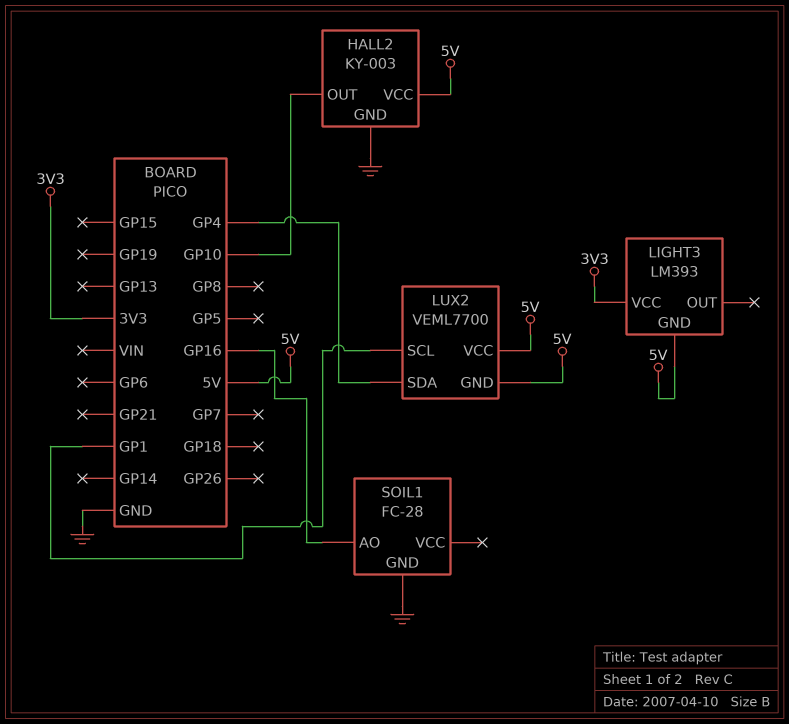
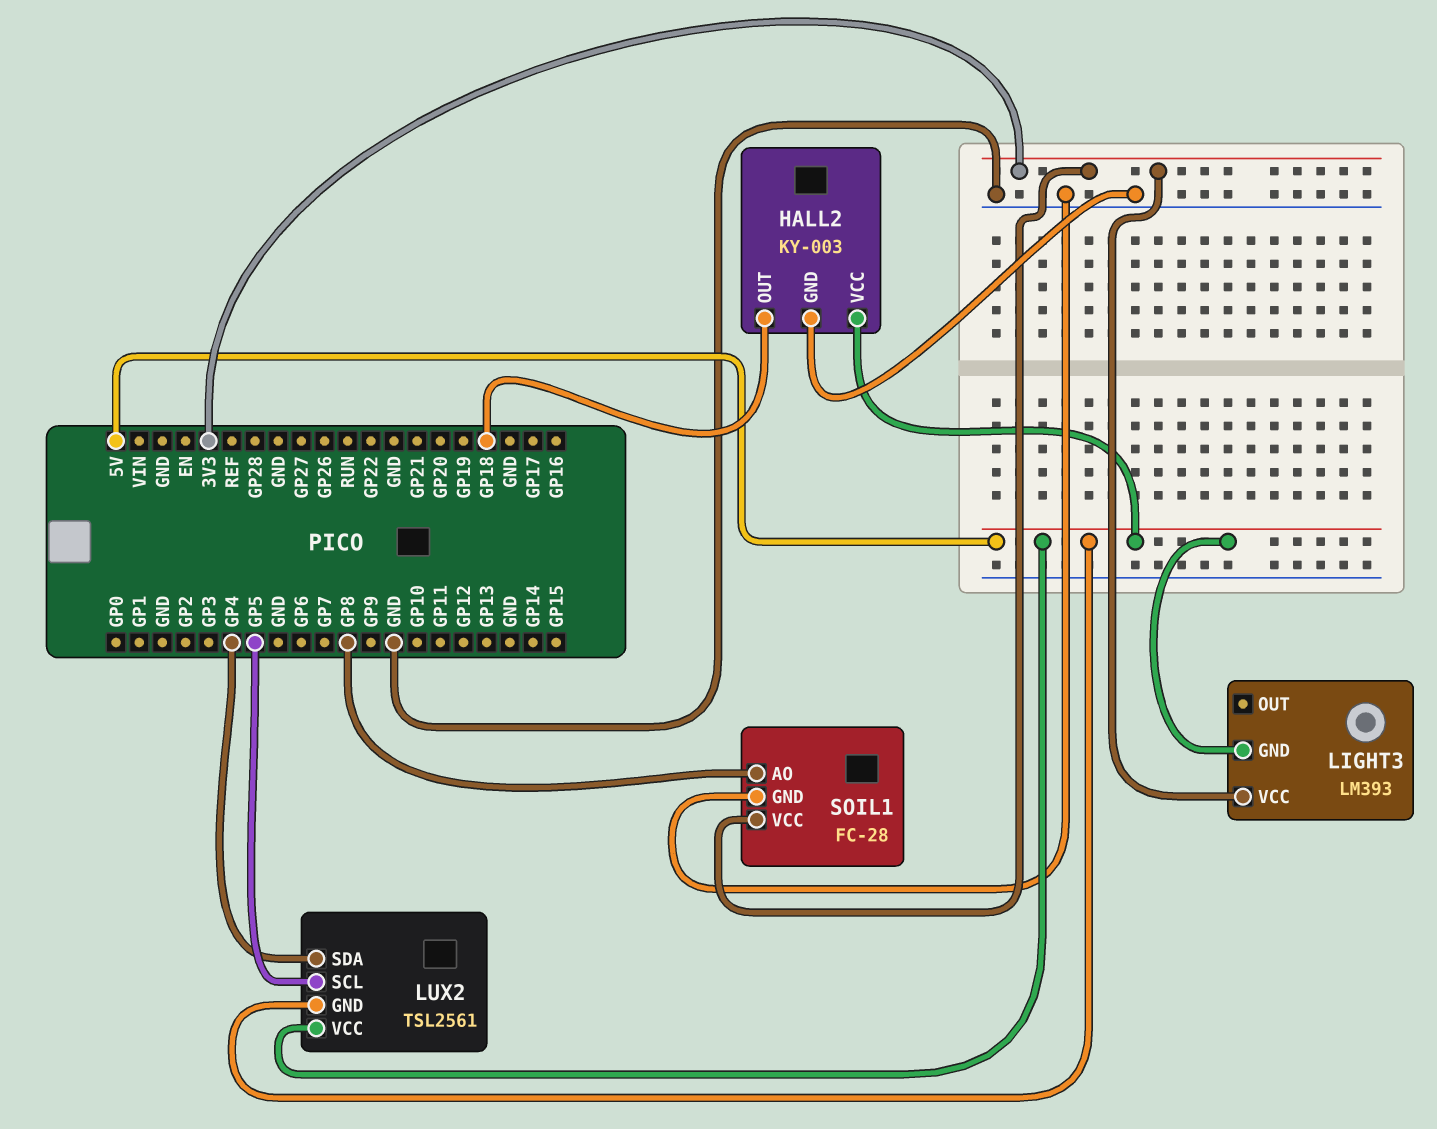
HALL2 pin OUT: GP10 -> GP18
LUX2: VEML7700 -> TSL2561
LUX2 pin SCL: GP1 -> GP5
SOIL1 pin AO: GP16 -> GP8
SOIL1 pin VCC: none -> 3V3

